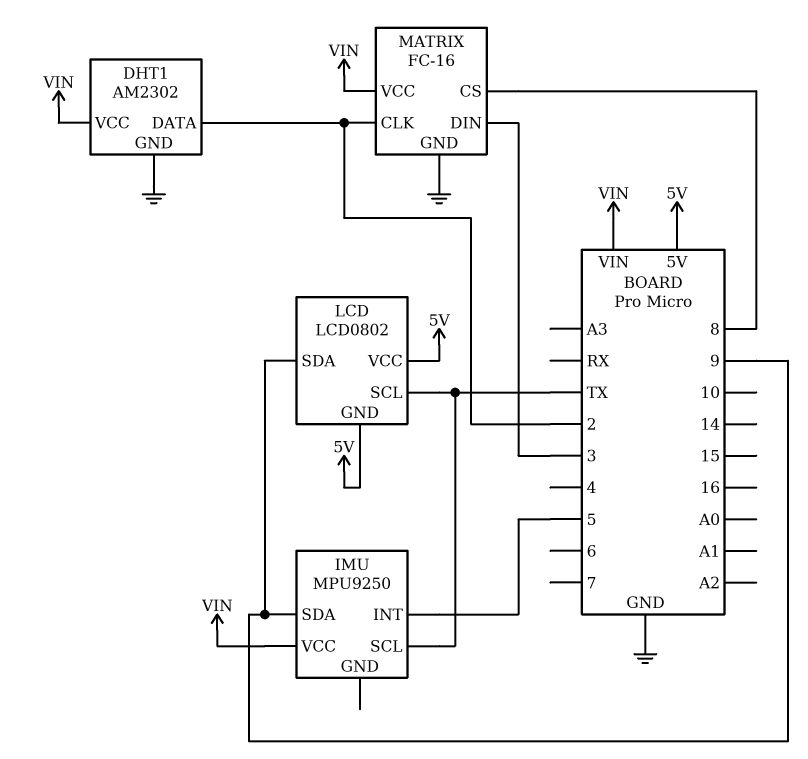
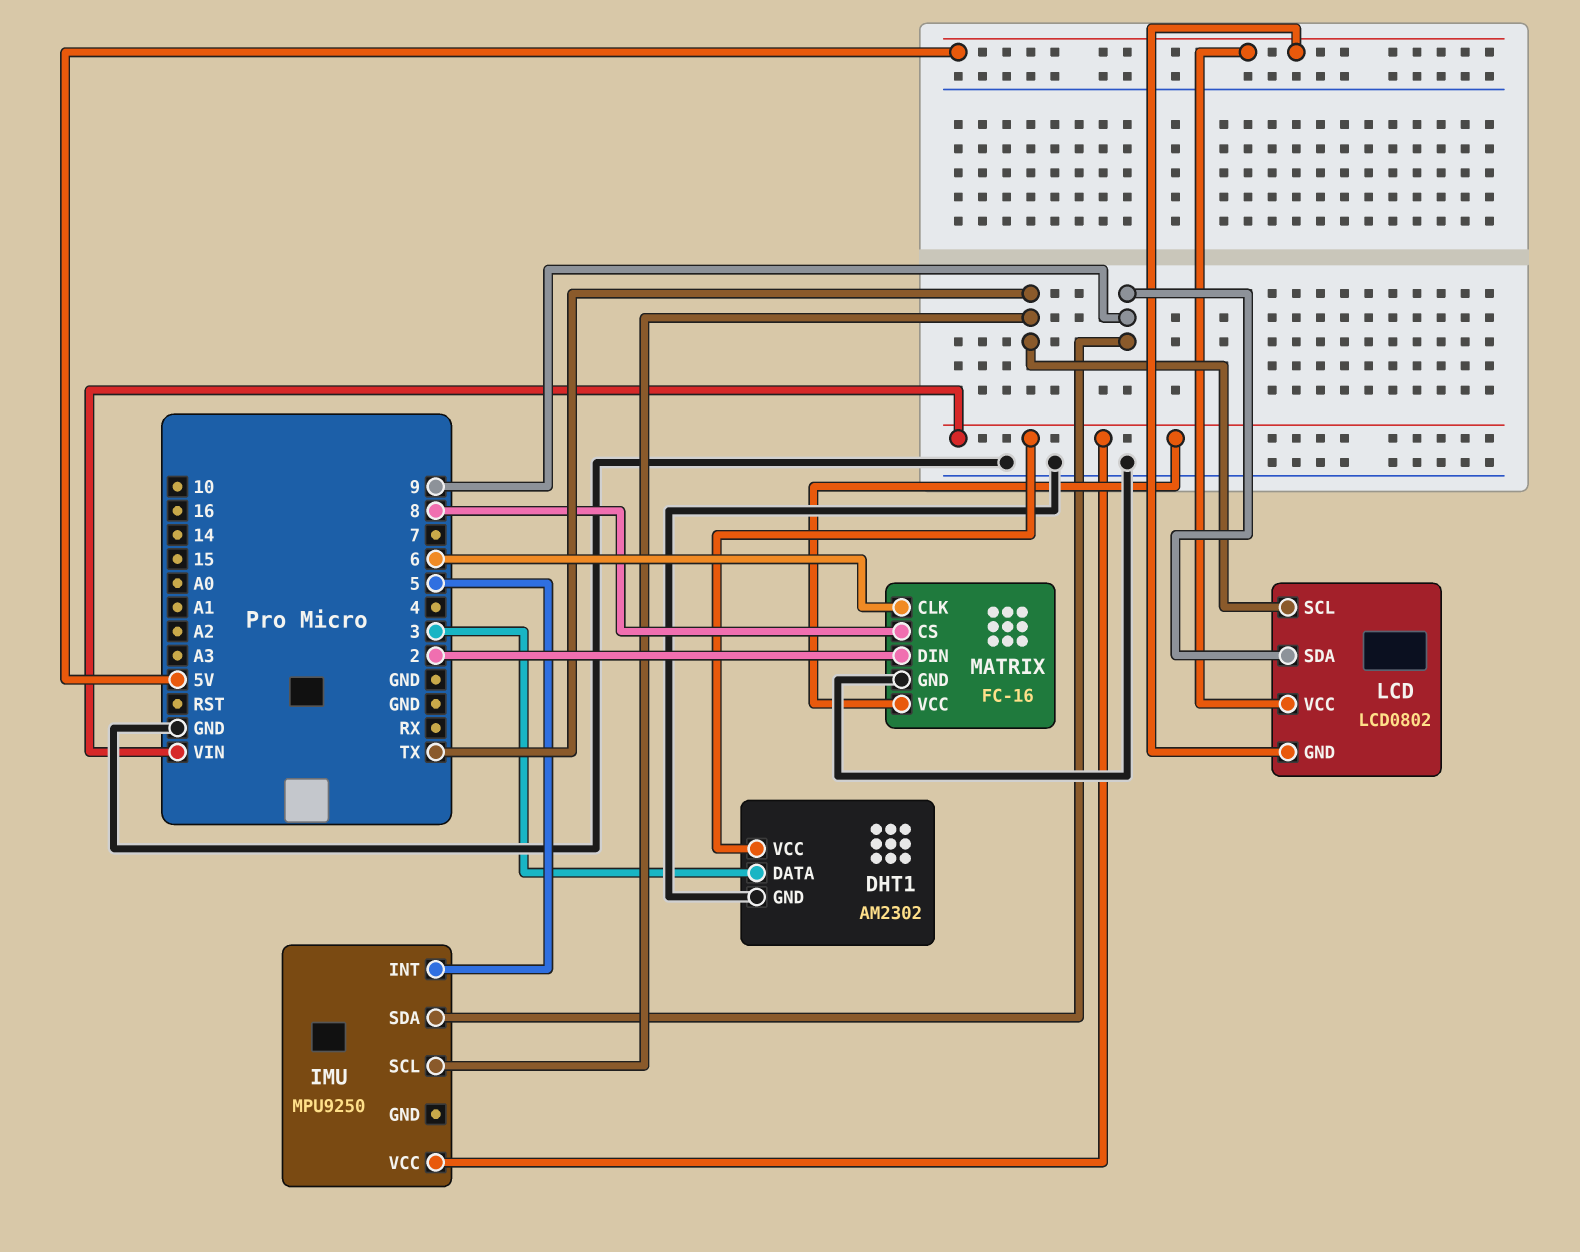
DHT1 pin DATA: 2 -> 3
MATRIX pin CLK: 2 -> 6
MATRIX pin DIN: 3 -> 2

